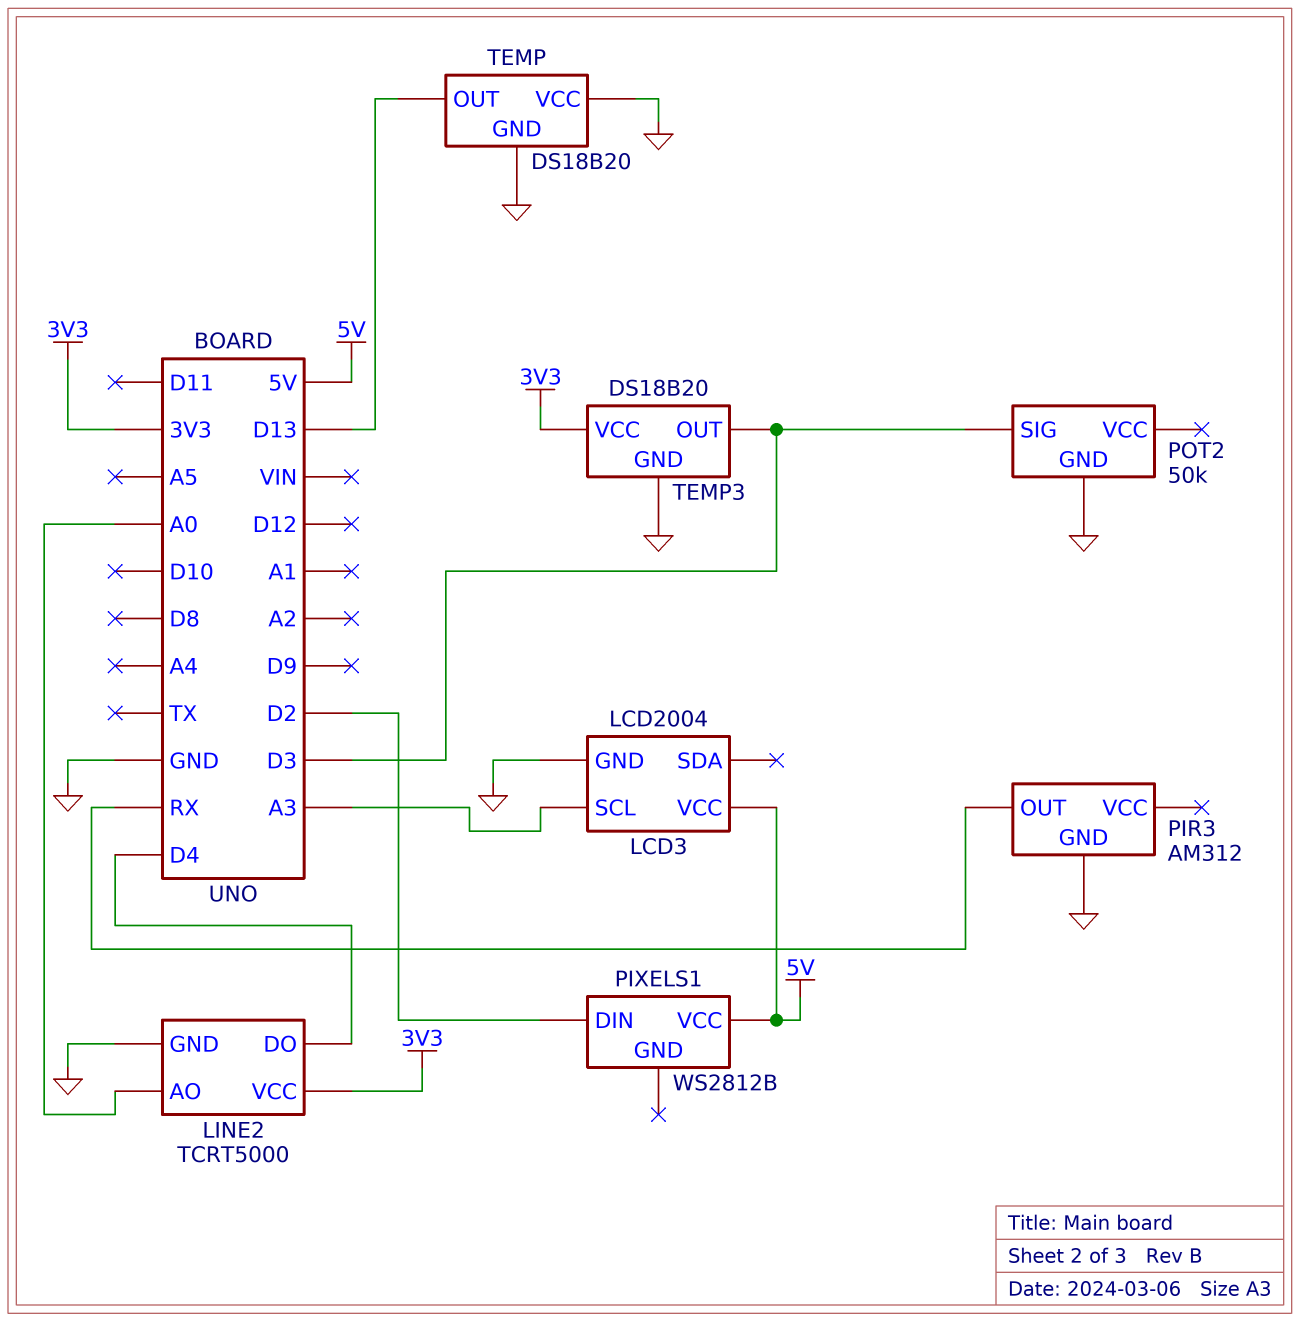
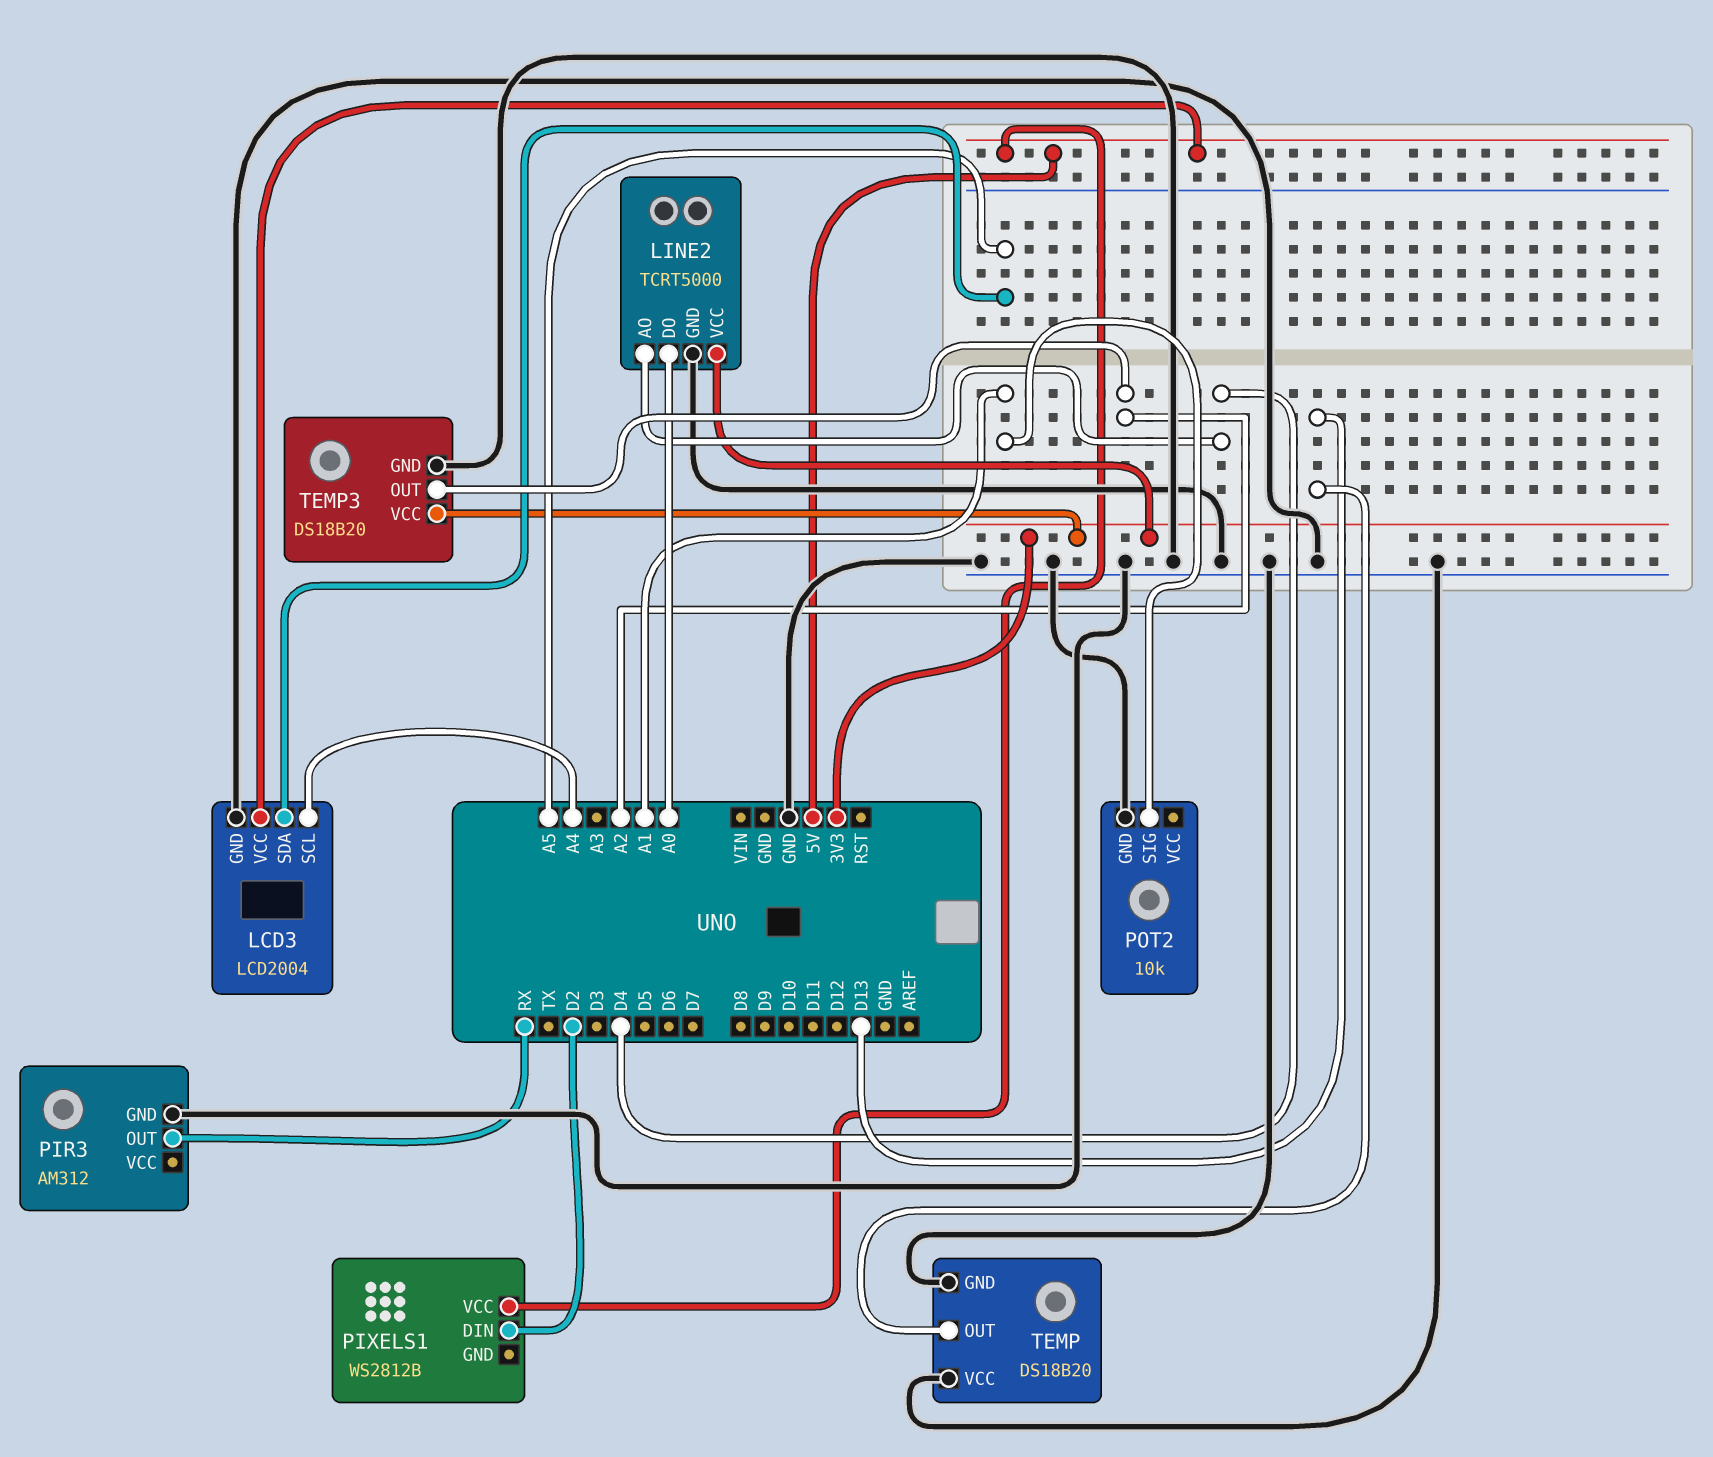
LCD3 pin SCL: A3 -> A4
LCD3 pin SDA: none -> A5
LINE2 pin AO: A0 -> D4
LINE2 pin DO: D4 -> A0
POT2: 50k -> 10k
POT2 pin SIG: D3 -> A1
TEMP3 pin OUT: D3 -> A2

